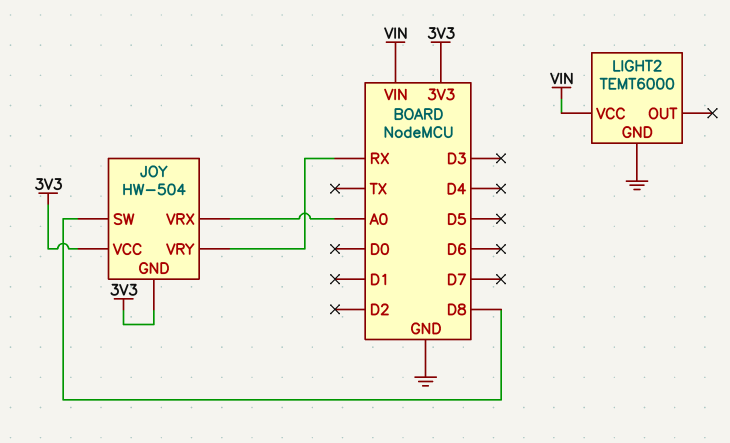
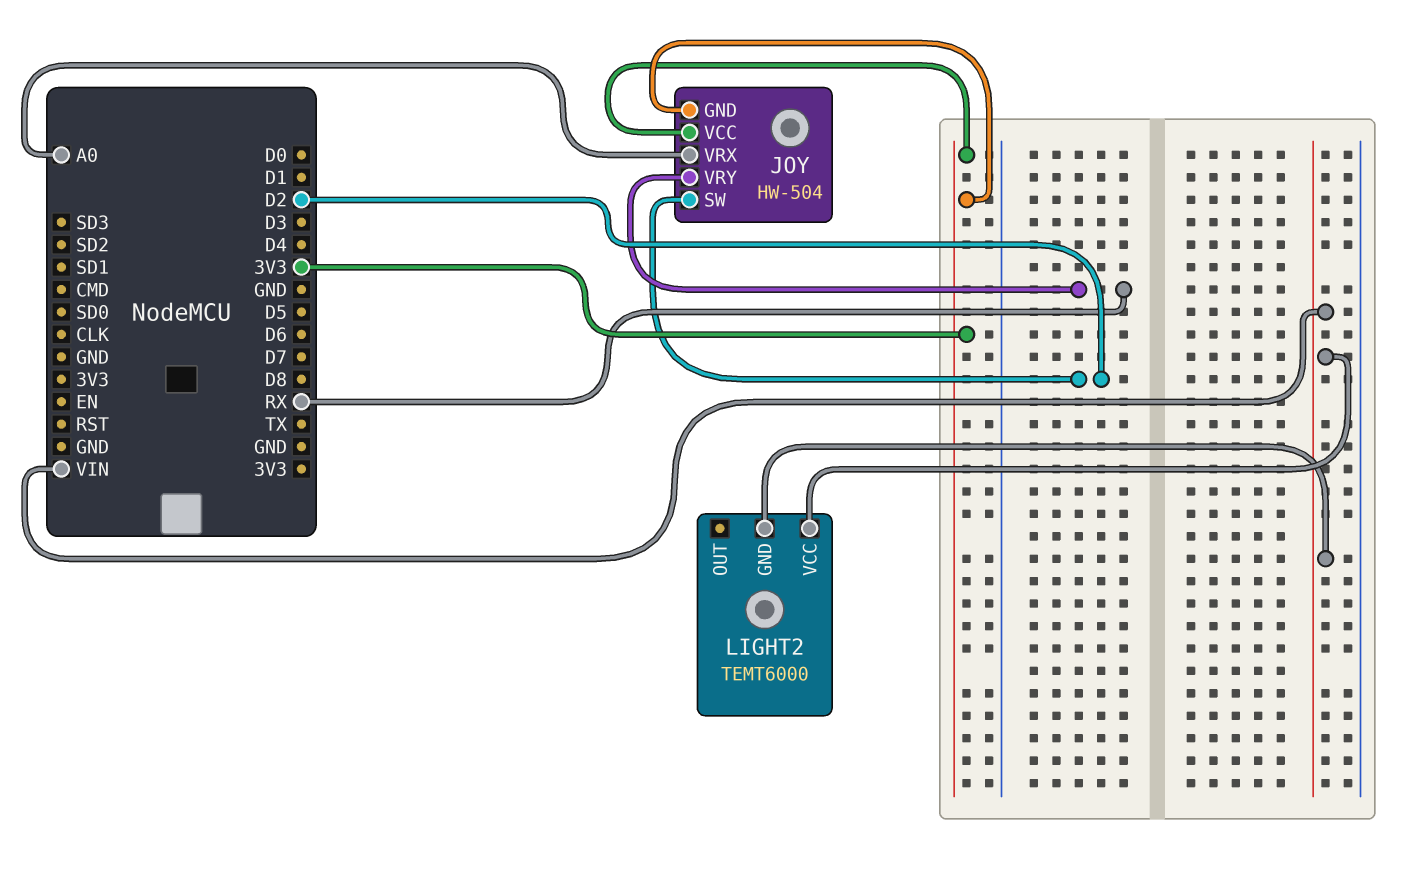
JOY pin SW: D8 -> D2
LIGHT2 pin GND: GND -> VIN

